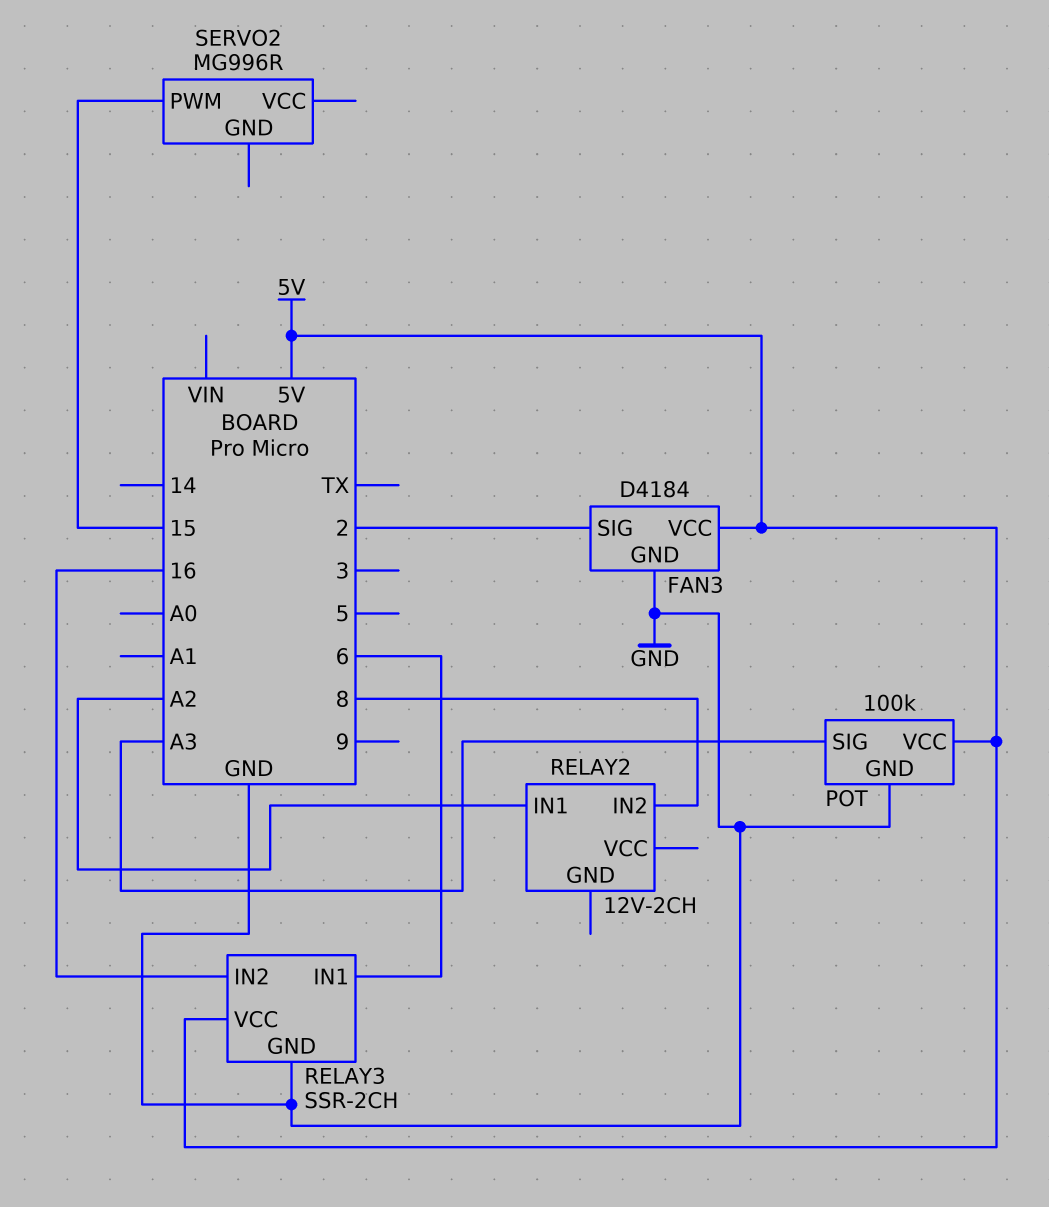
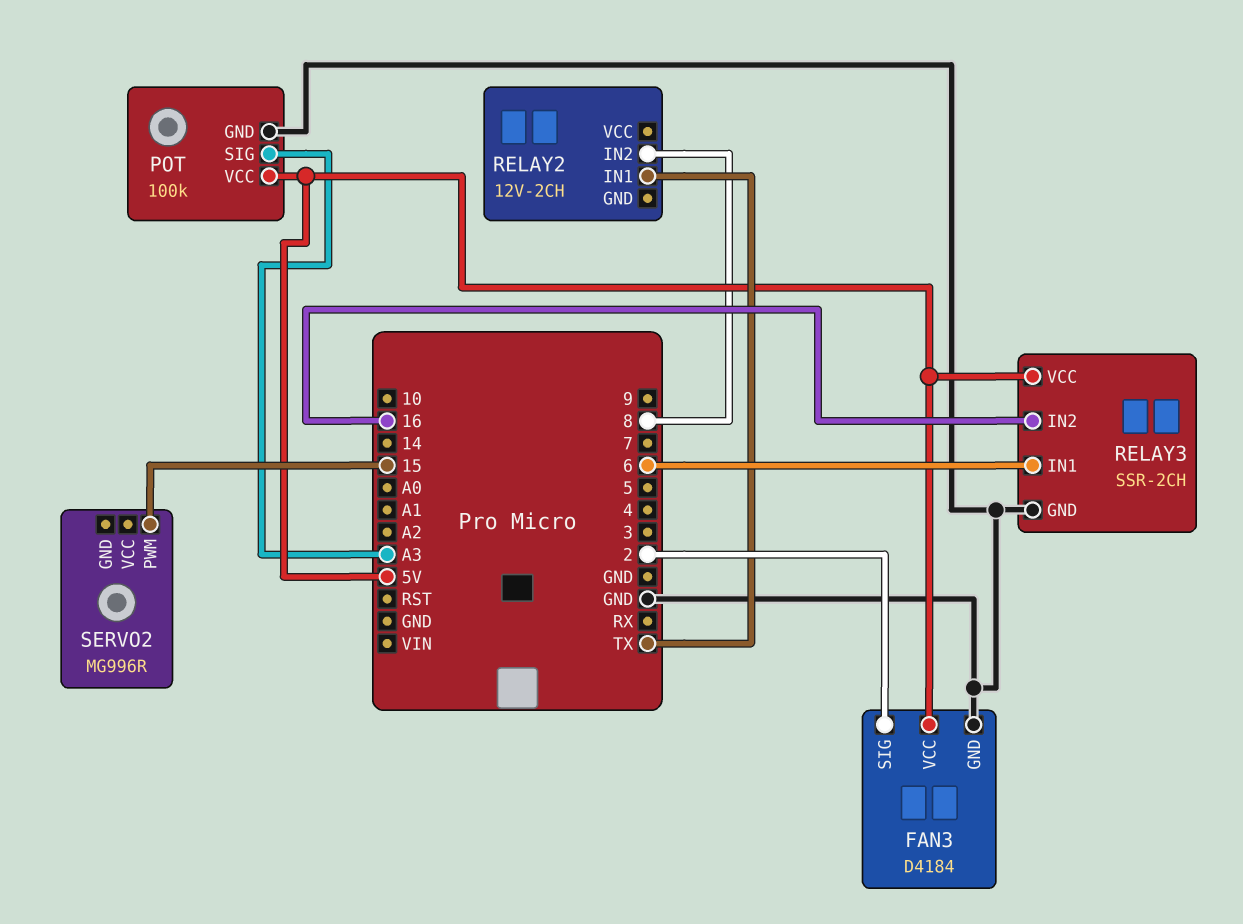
RELAY2 pin IN1: A2 -> TX

